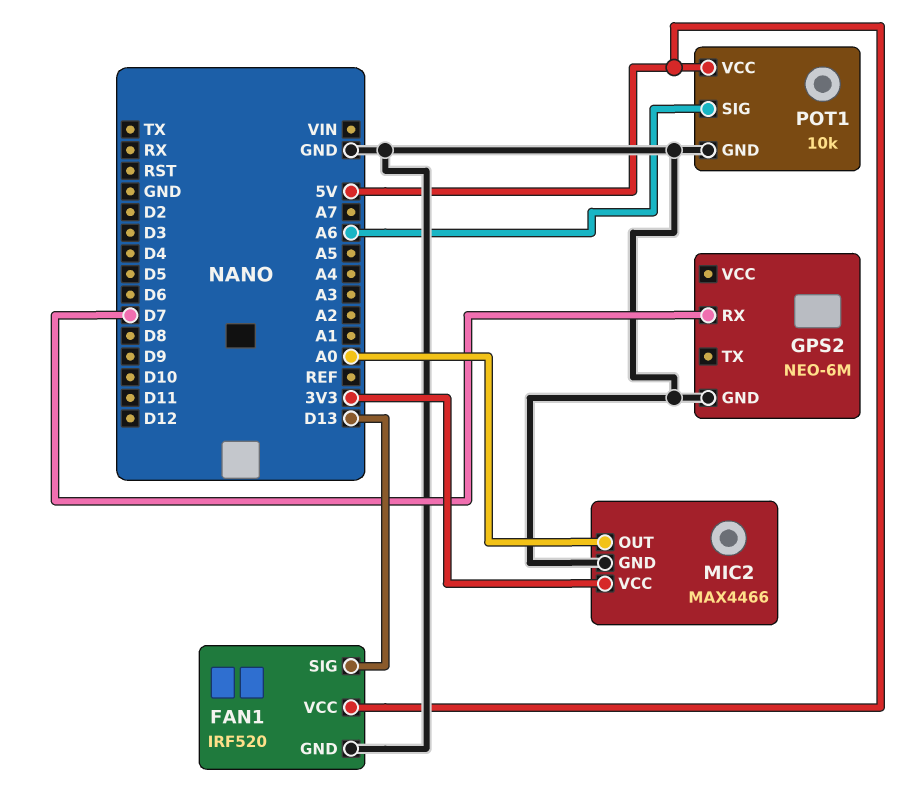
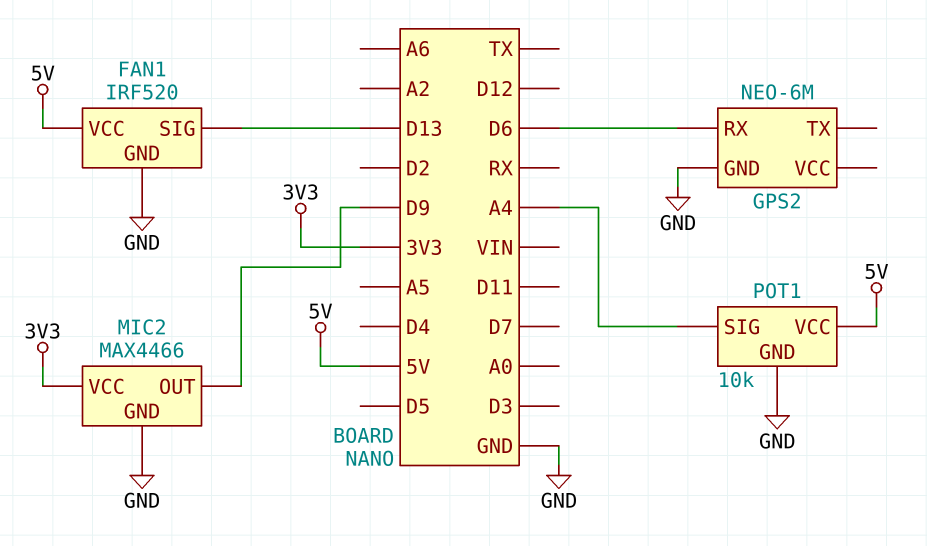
GPS2 pin RX: D7 -> D6
MIC2 pin OUT: A0 -> D9
POT1 pin SIG: A6 -> A4

